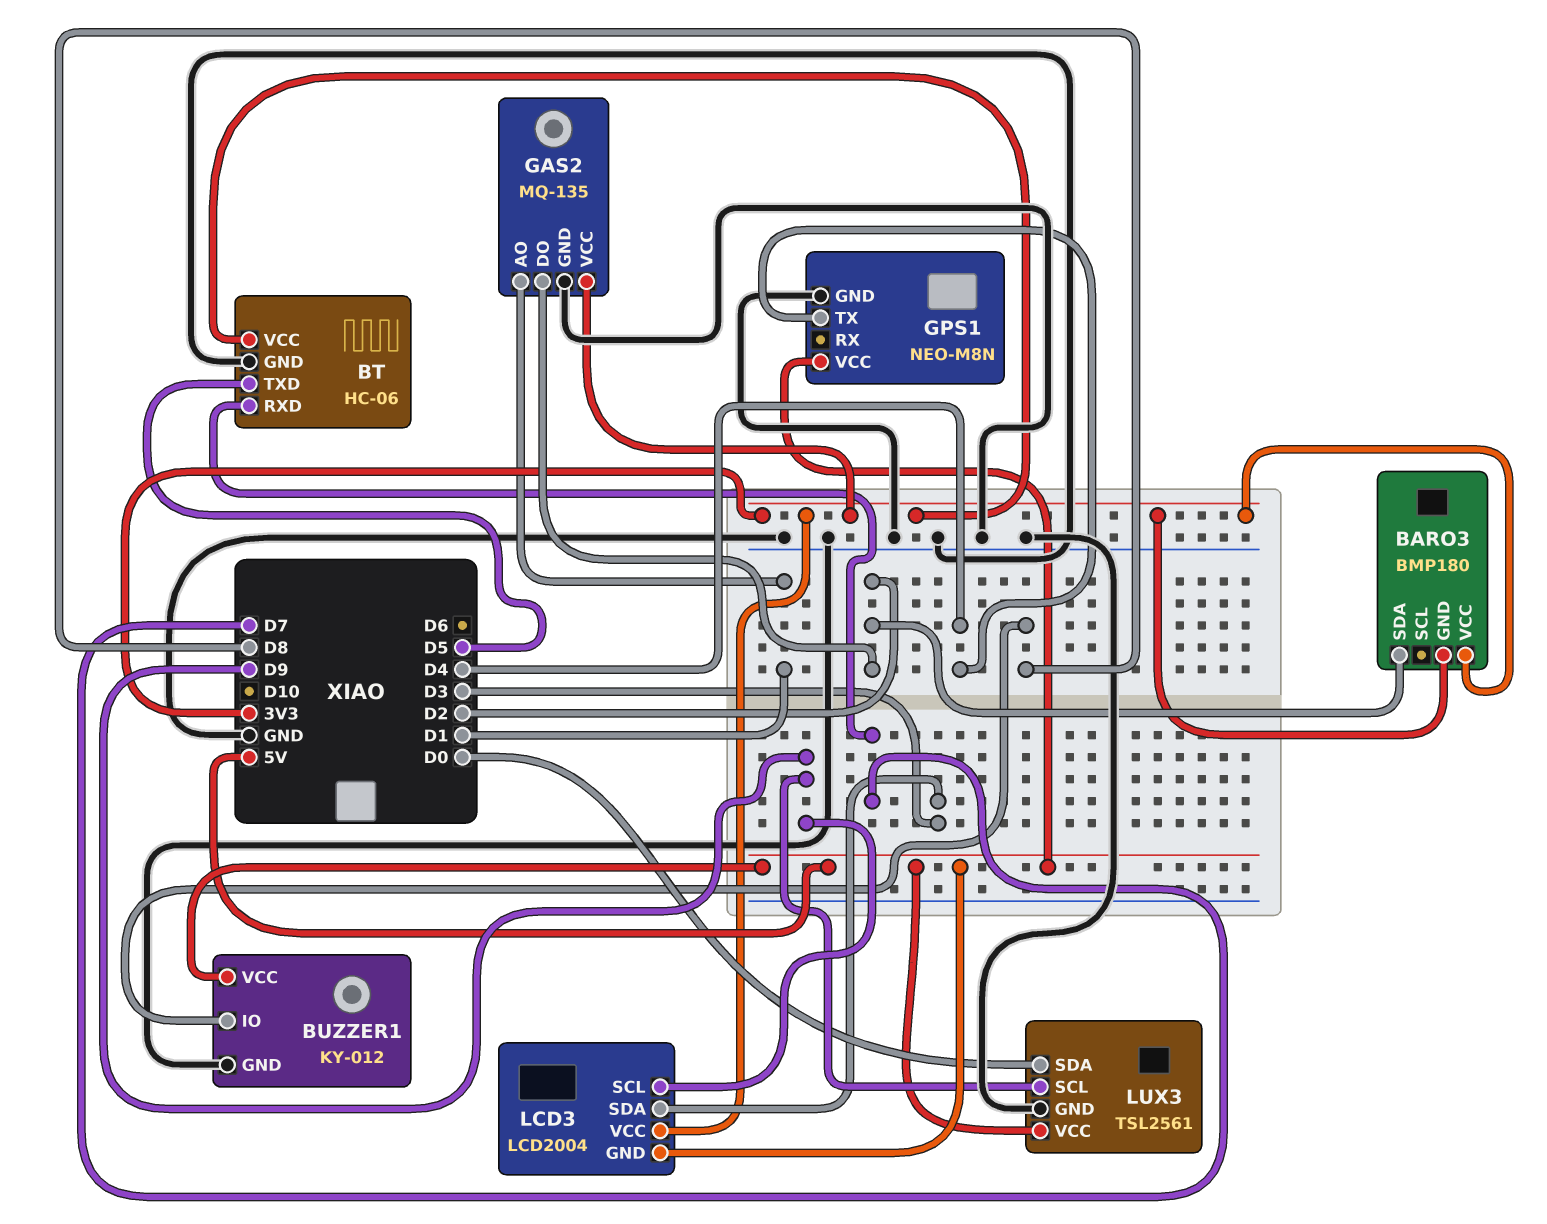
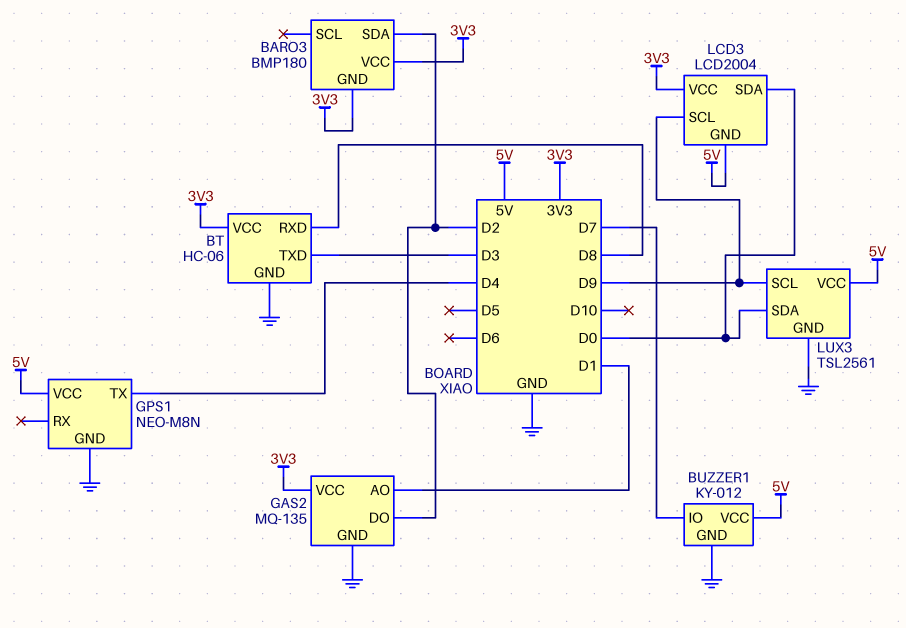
BT pin RXD: D7 -> D8
BT pin TXD: D5 -> D3
BUZZER1 pin IO: D8 -> D7
LCD3 pin SDA: D3 -> D0

